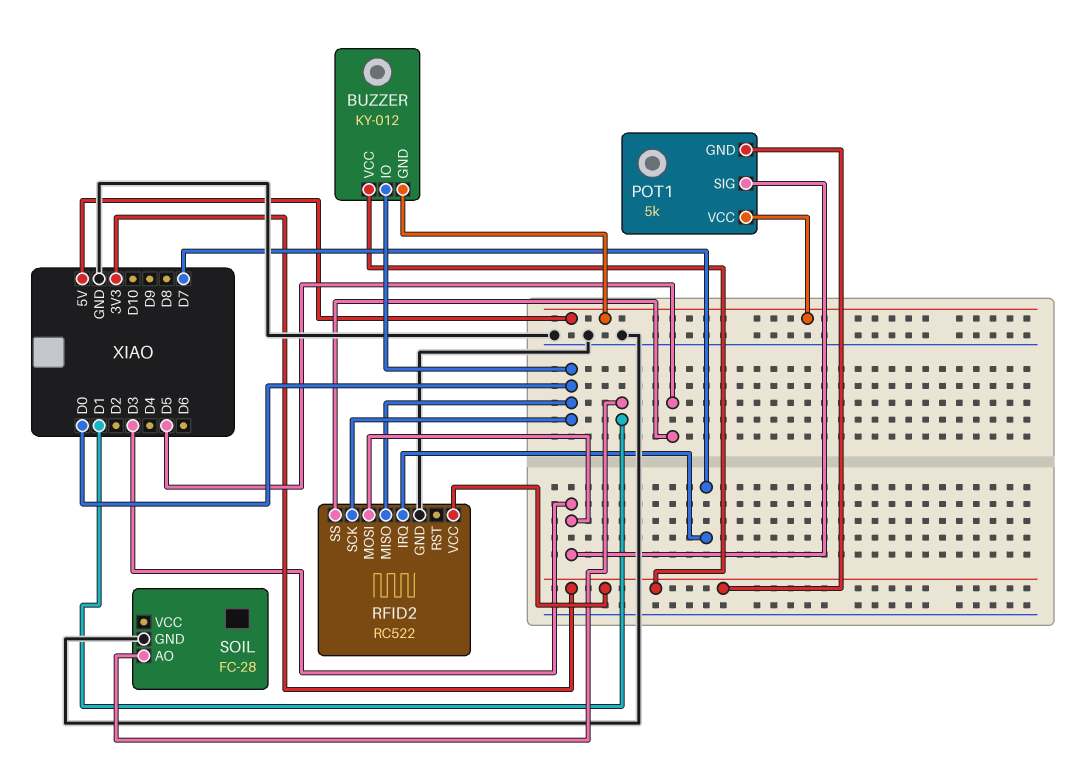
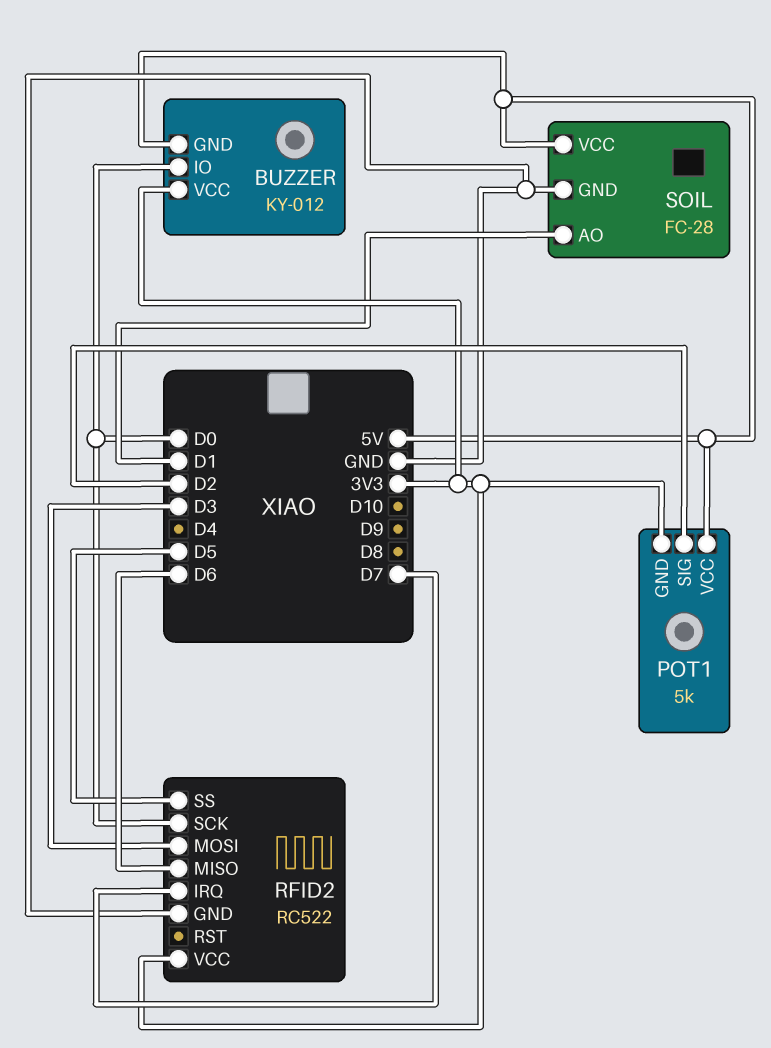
POT1 pin SIG: D3 -> D2
RFID2 pin MISO: D0 -> D6
SOIL pin VCC: none -> 5V

